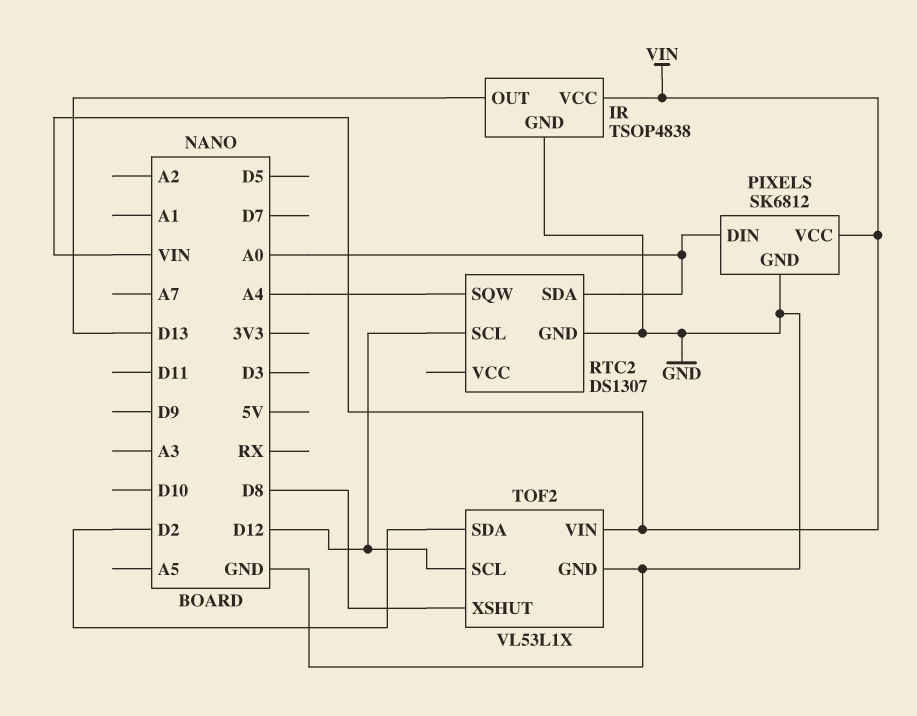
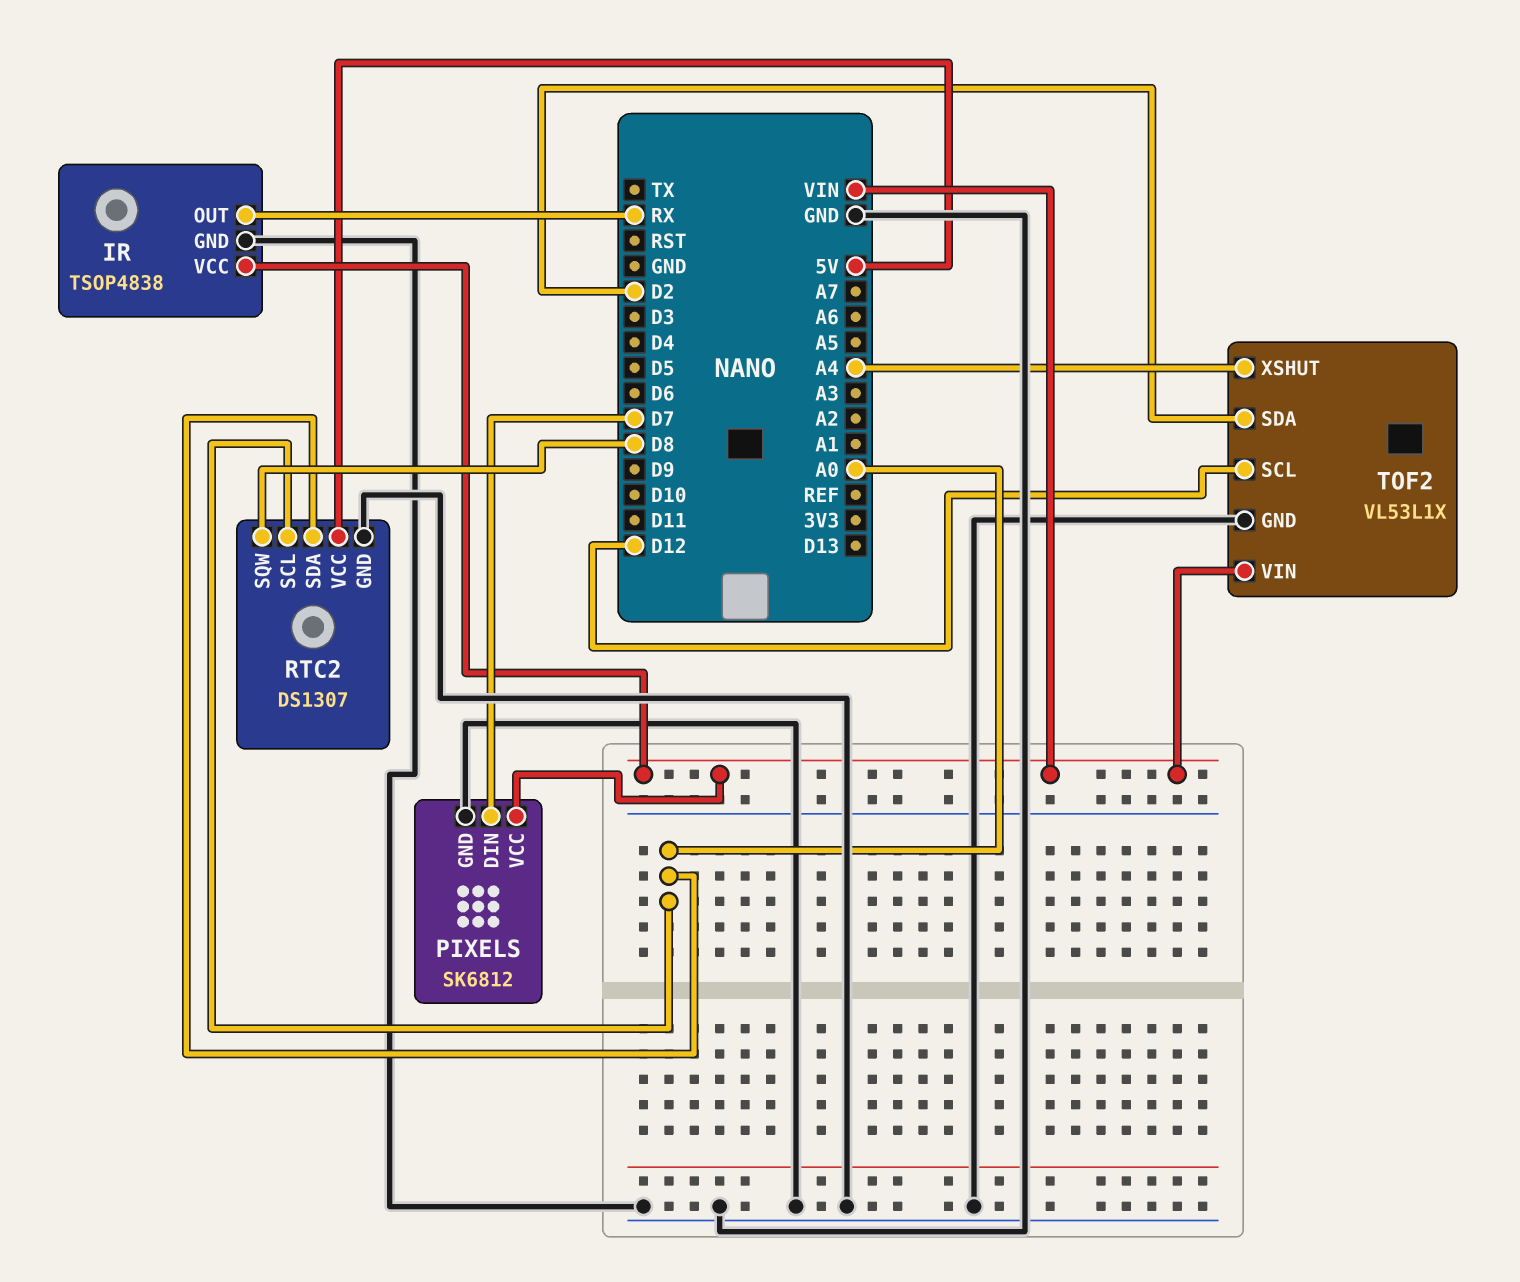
IR pin OUT: D13 -> RX
PIXELS pin DIN: A0 -> D7
RTC2 pin SCL: D12 -> A0
RTC2 pin SQW: A4 -> D8
RTC2 pin VCC: none -> 5V
TOF2 pin XSHUT: D8 -> A4

